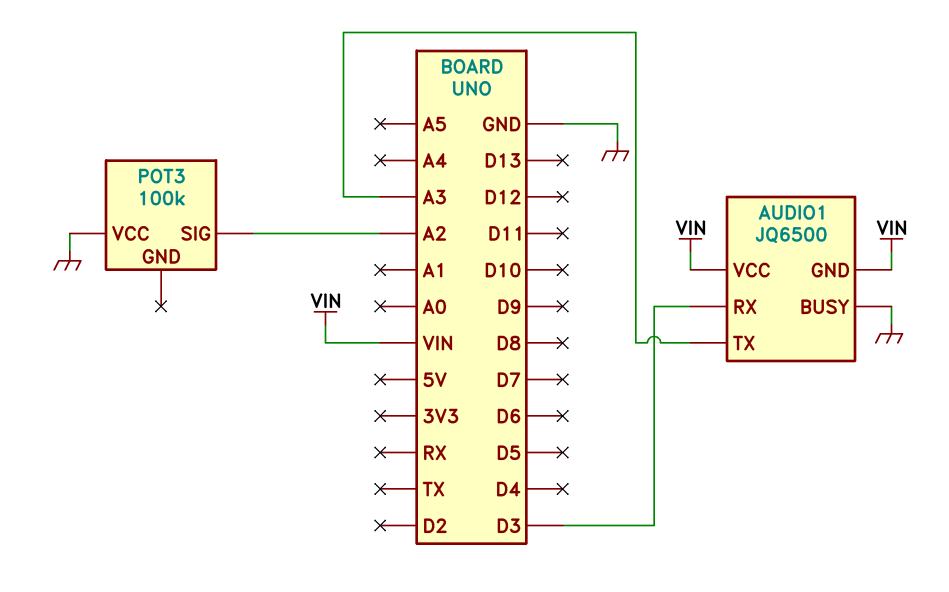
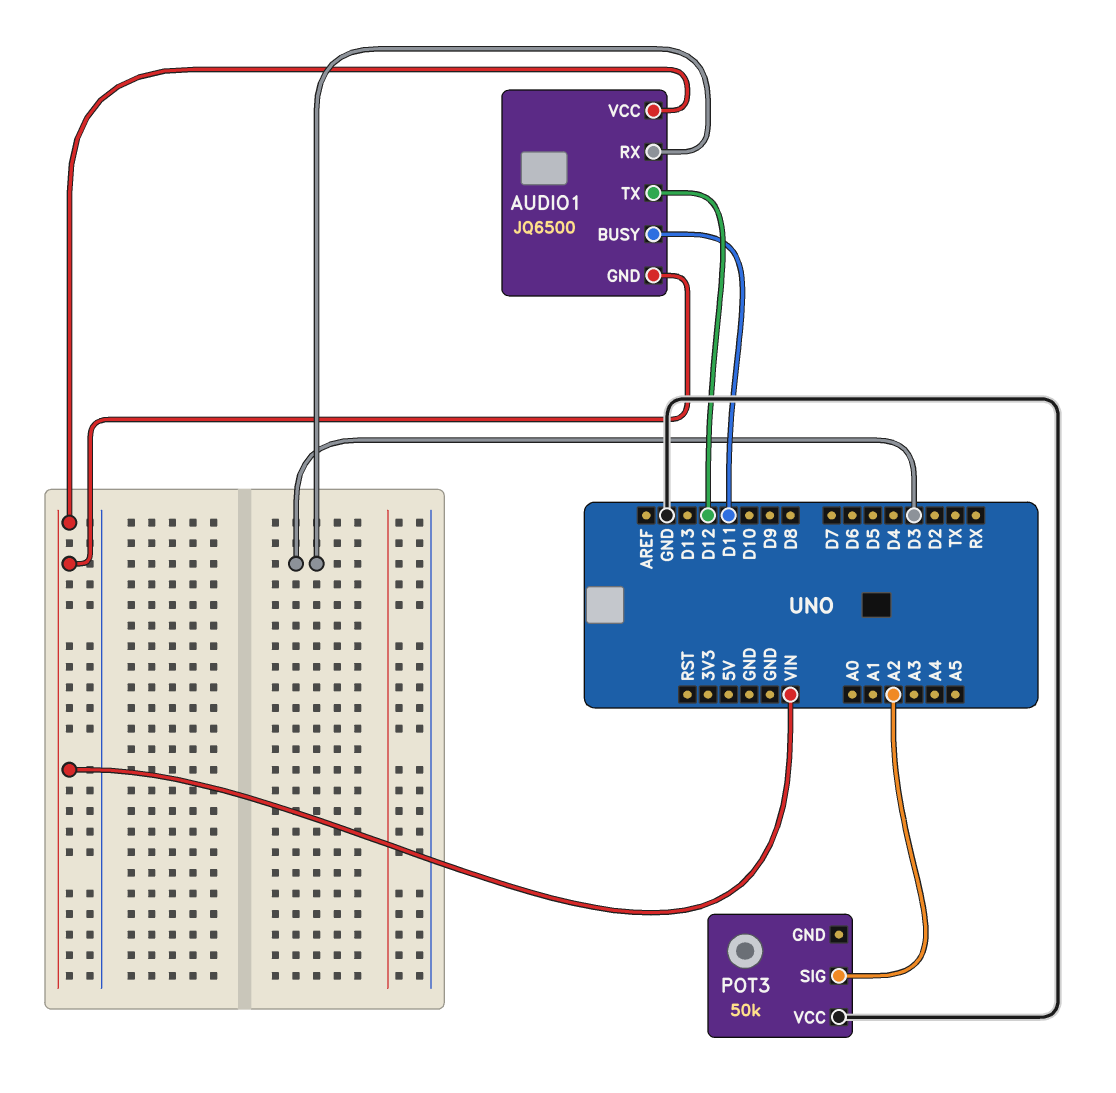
AUDIO1 pin BUSY: GND -> D11
AUDIO1 pin TX: A3 -> D12
POT3: 100k -> 50k

